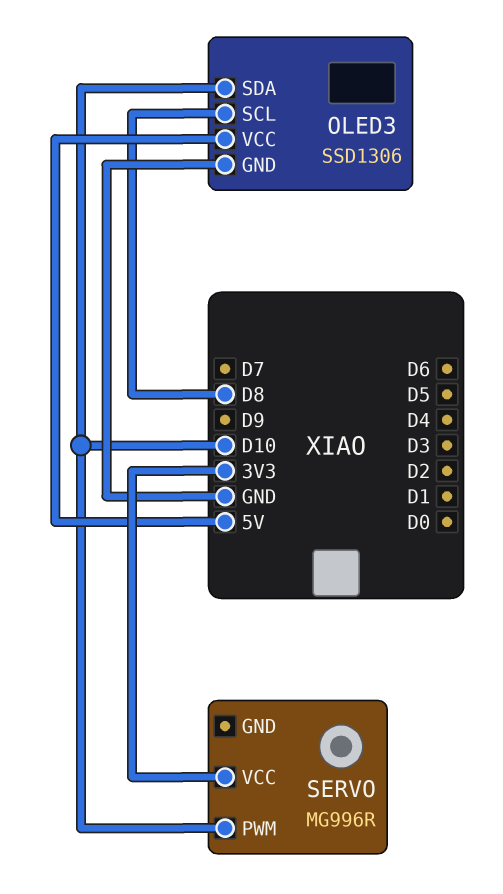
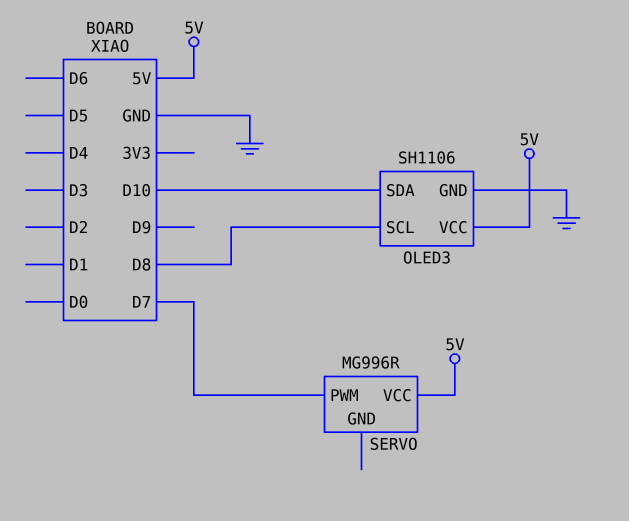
OLED3: SSD1306 -> SH1106
SERVO pin PWM: D10 -> D7
SERVO pin VCC: 3V3 -> 5V

